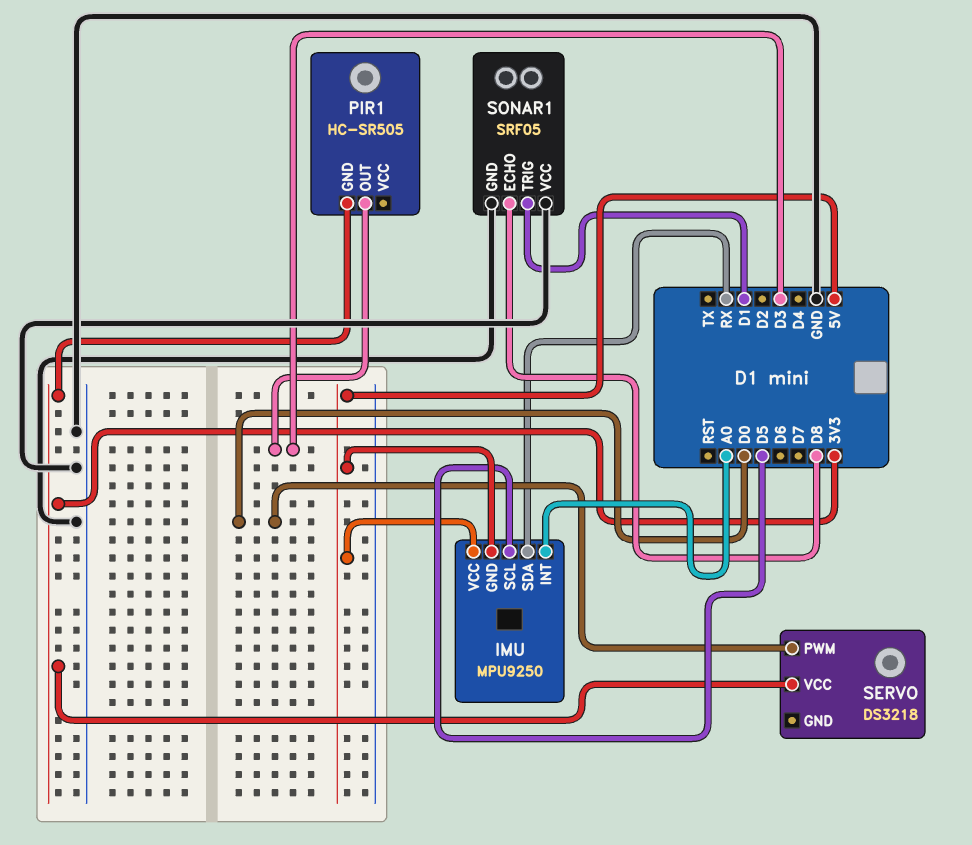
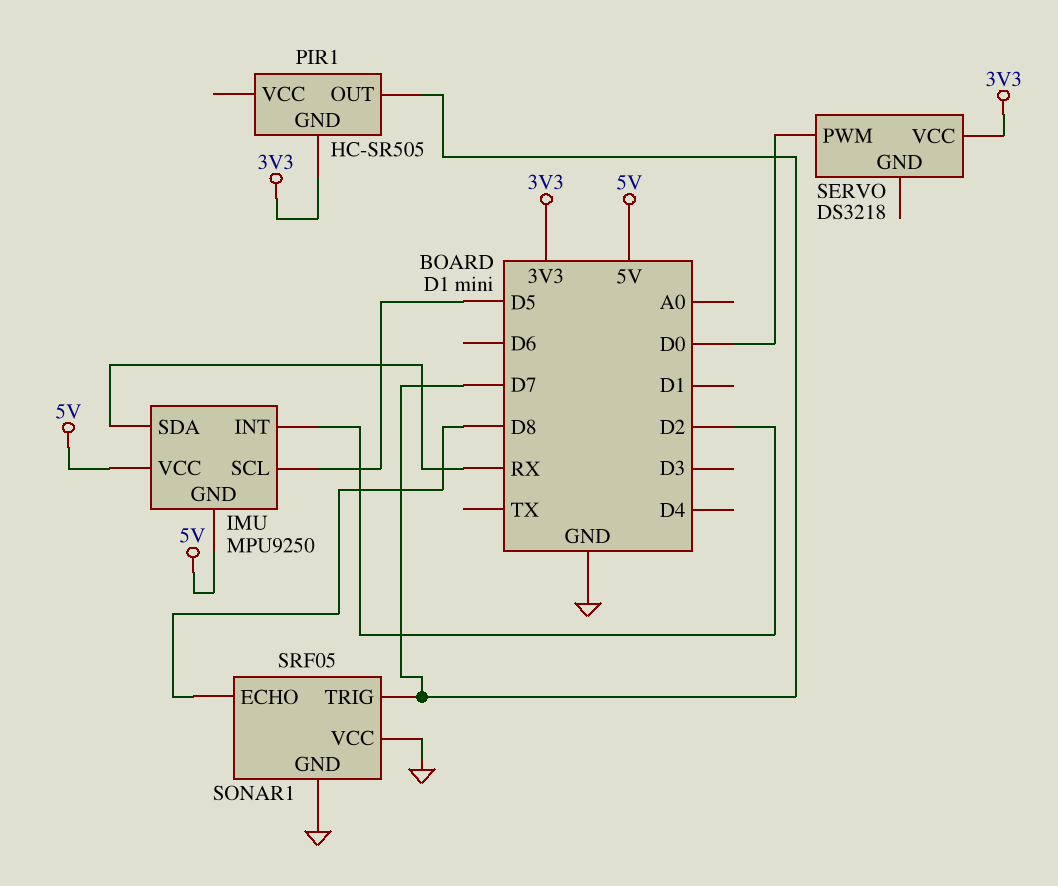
IMU pin INT: A0 -> D2
PIR1 pin OUT: D3 -> D7
SONAR1 pin TRIG: D1 -> D7

